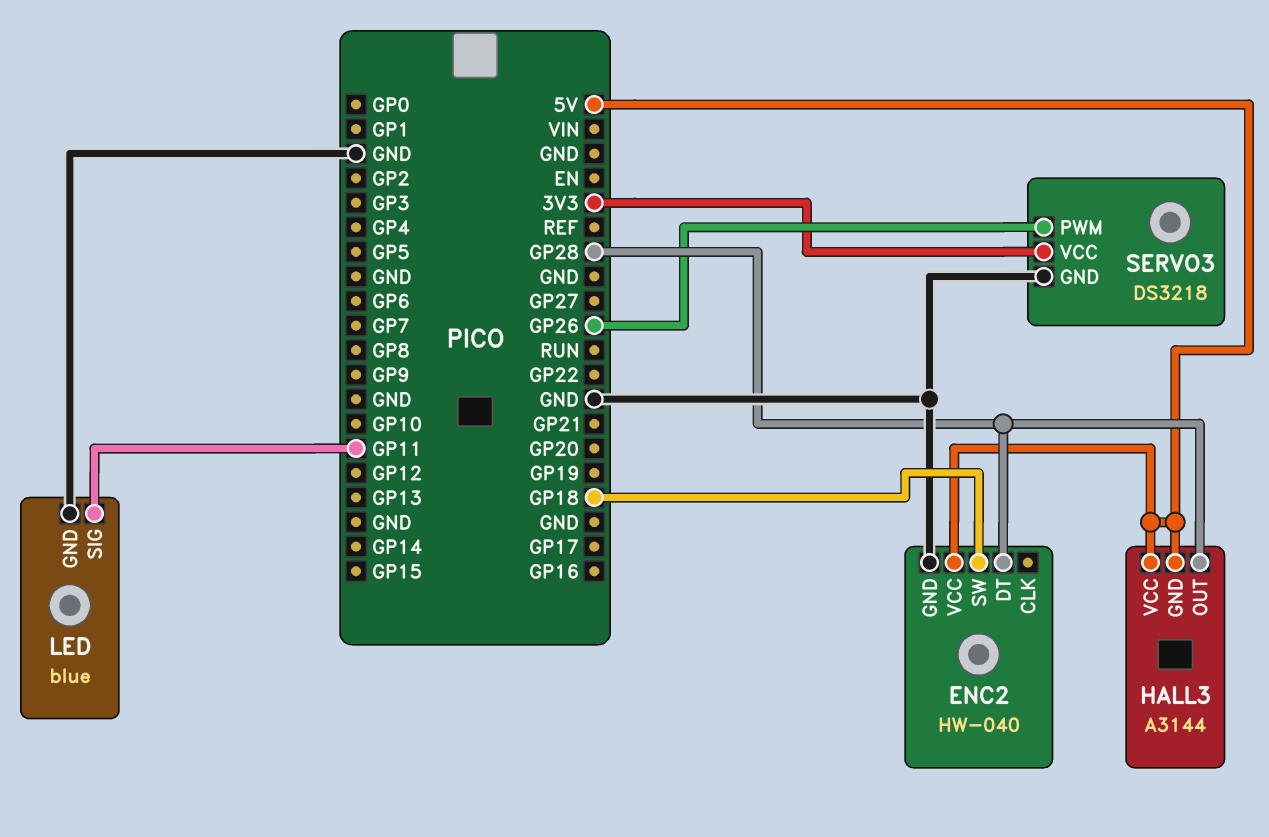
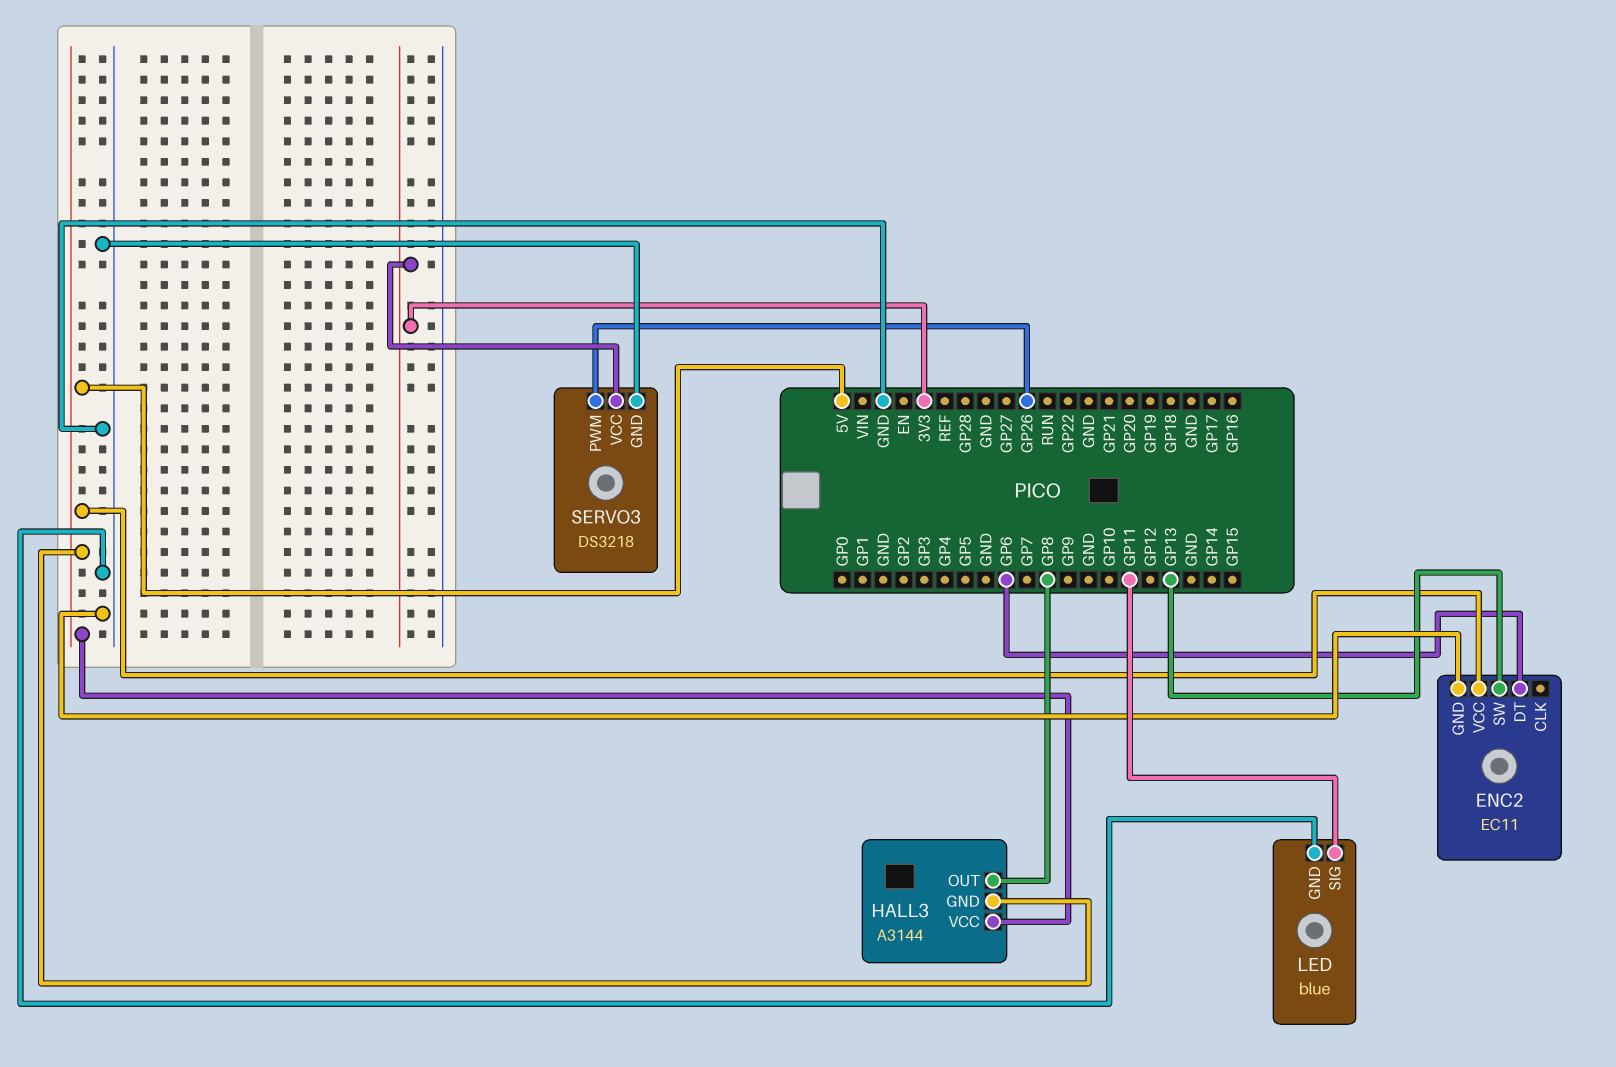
ENC2: HW-040 -> EC11
ENC2 pin DT: GP28 -> GP6
ENC2 pin SW: GP18 -> GP13
HALL3 pin OUT: GP28 -> GP8

